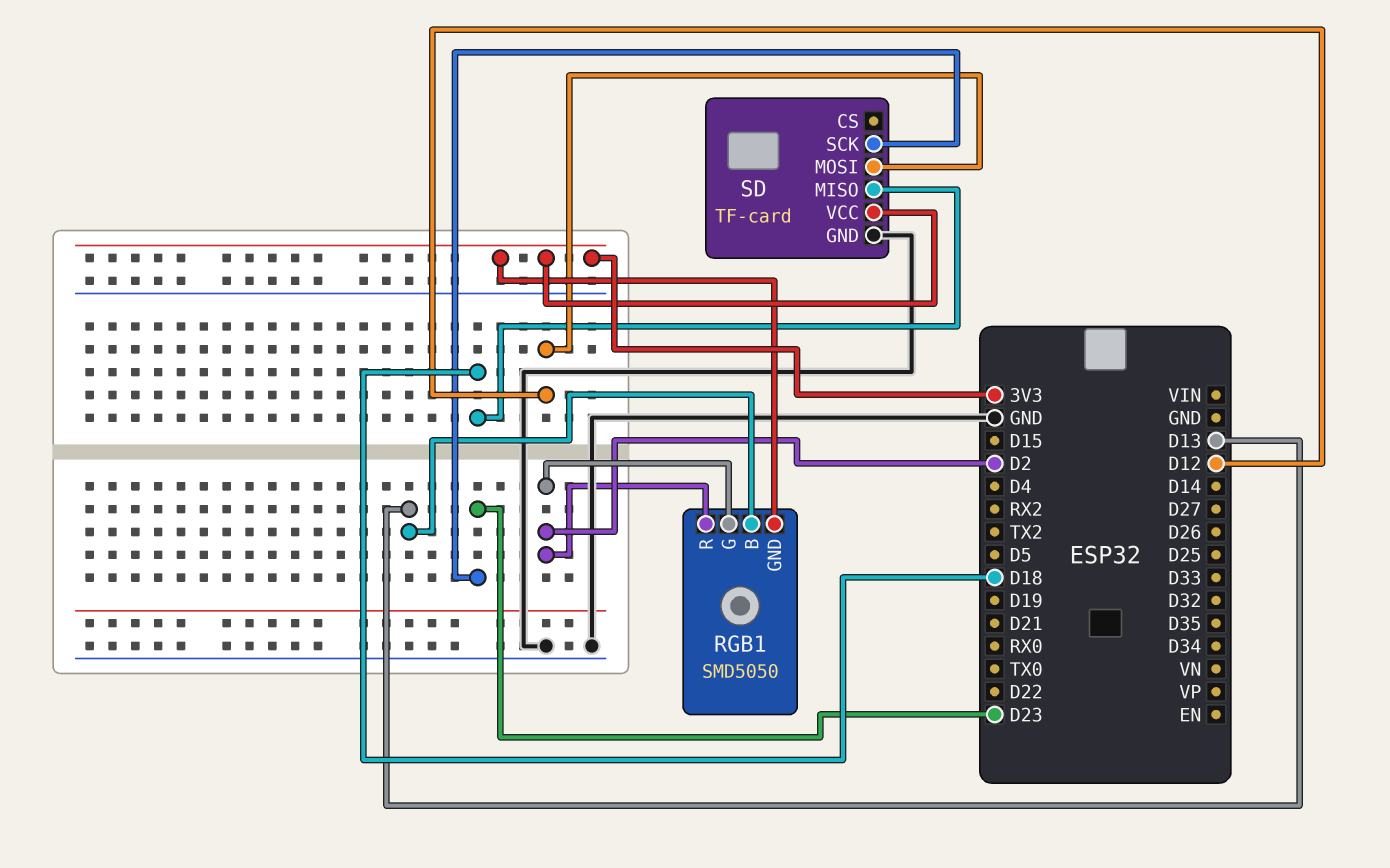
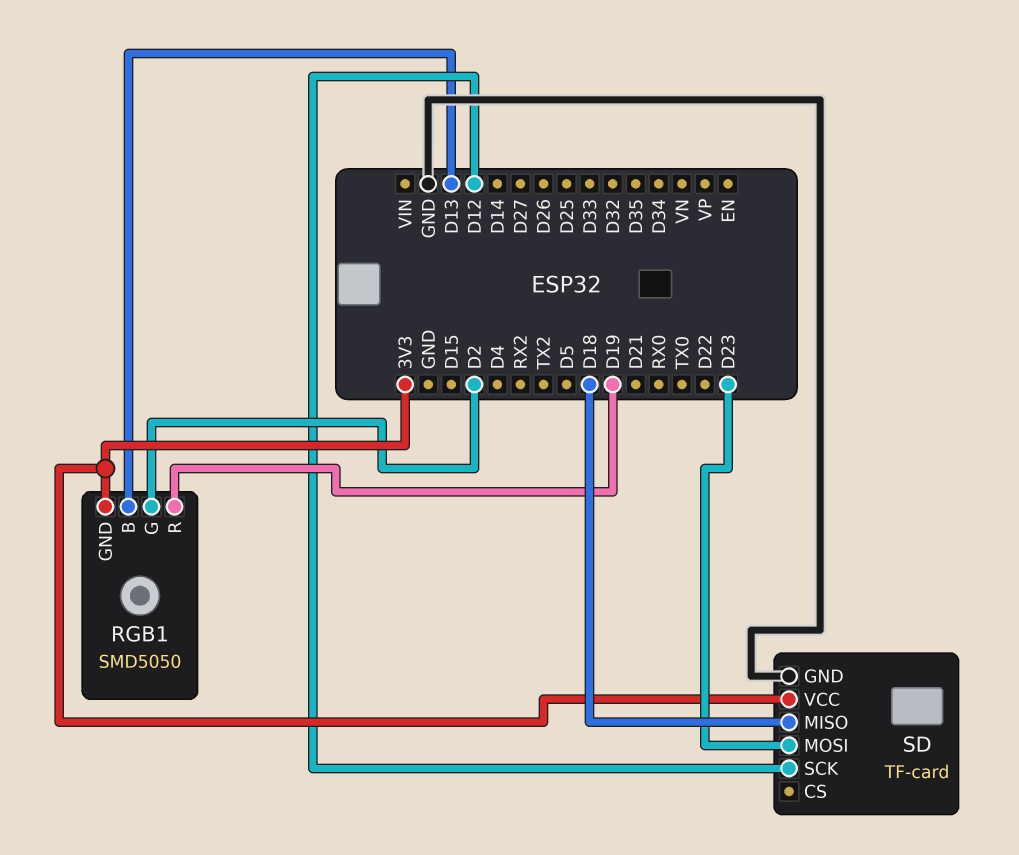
RGB1 pin R: D2 -> D19
SD pin MOSI: D12 -> D23
SD pin SCK: D23 -> D12

